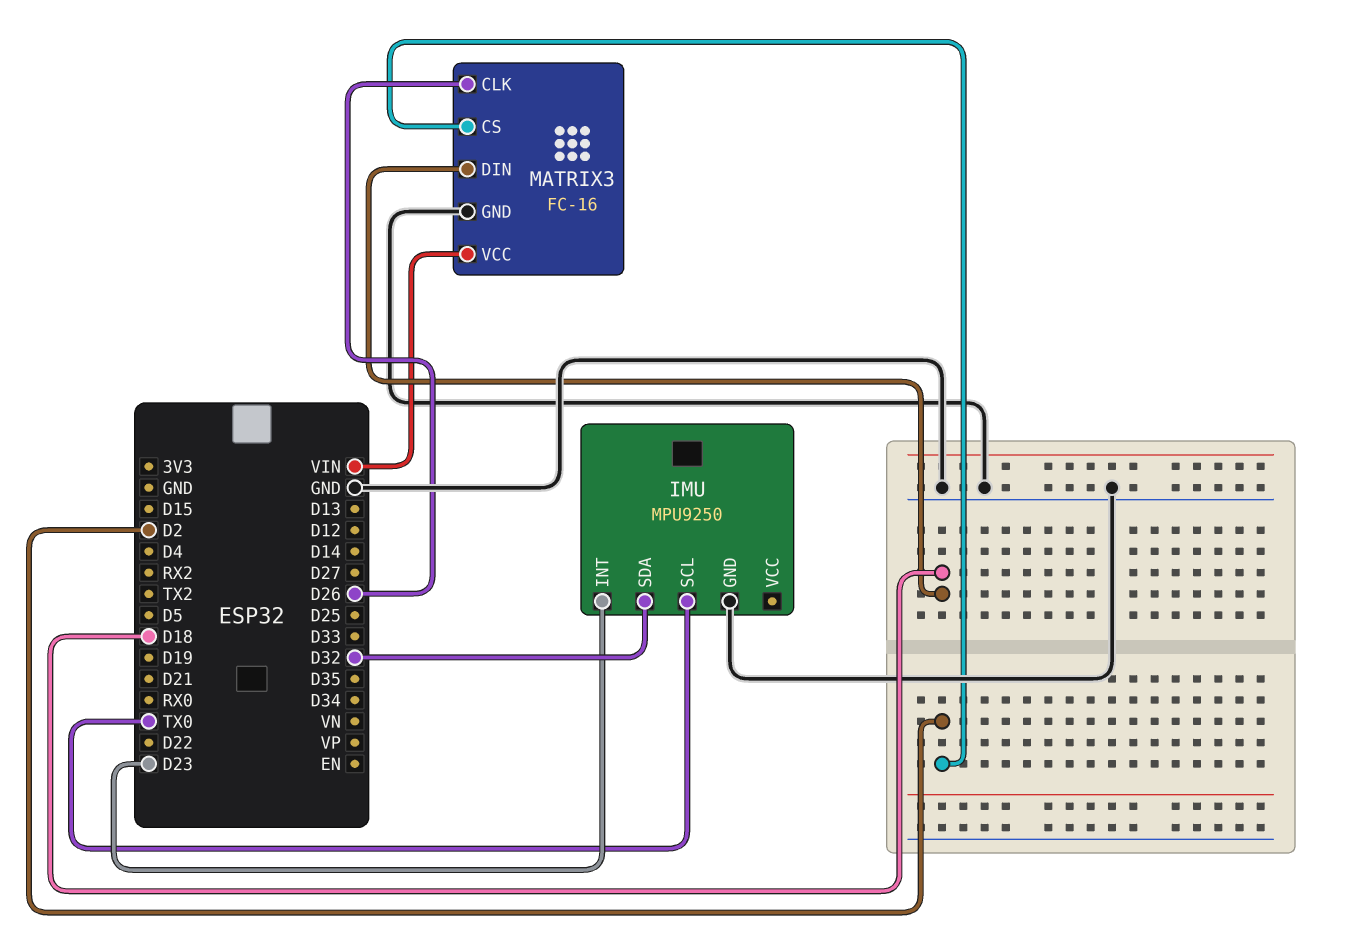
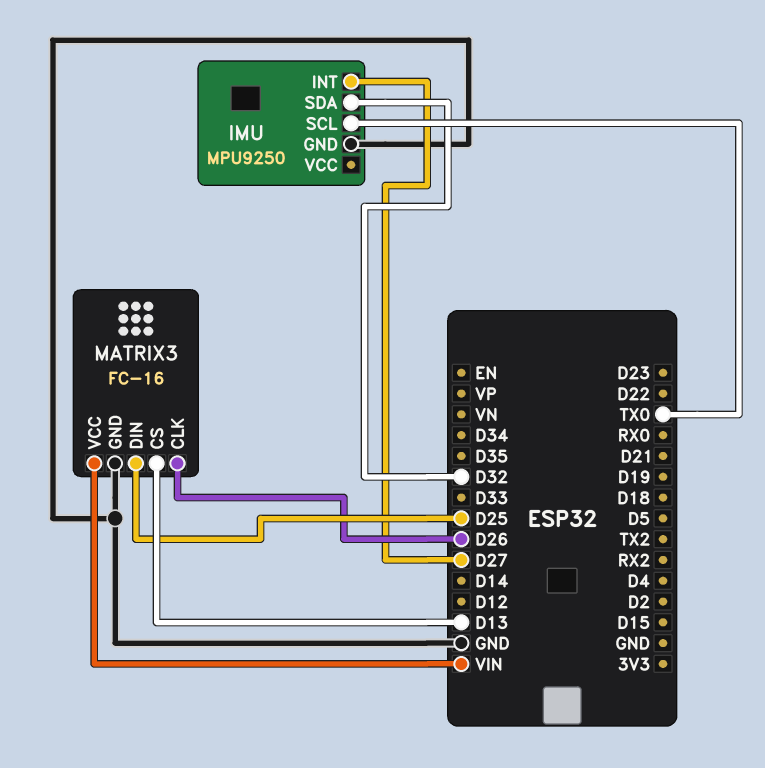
IMU pin INT: D23 -> D27
MATRIX3 pin CS: D2 -> D13
MATRIX3 pin DIN: D18 -> D25

